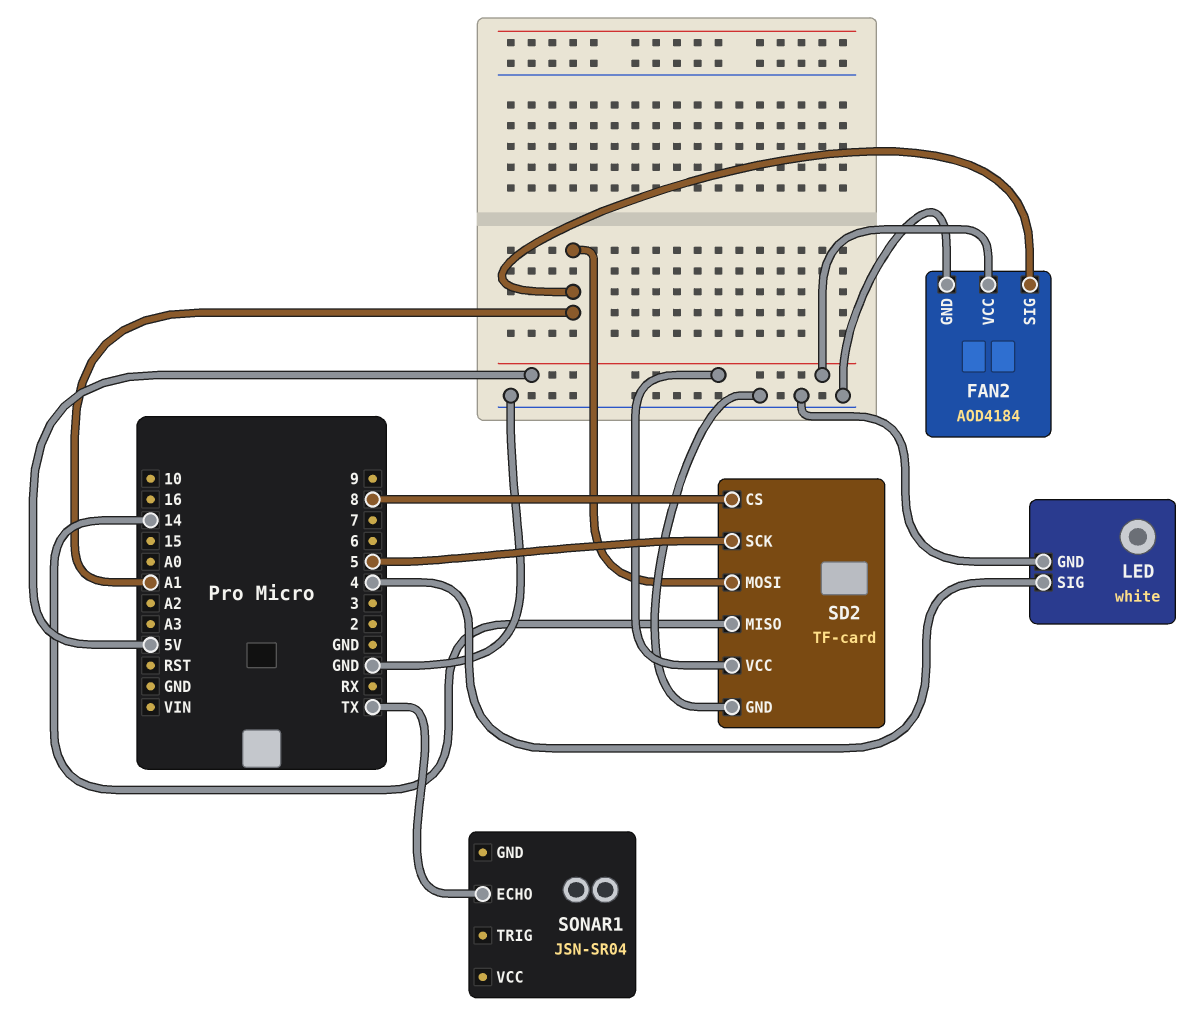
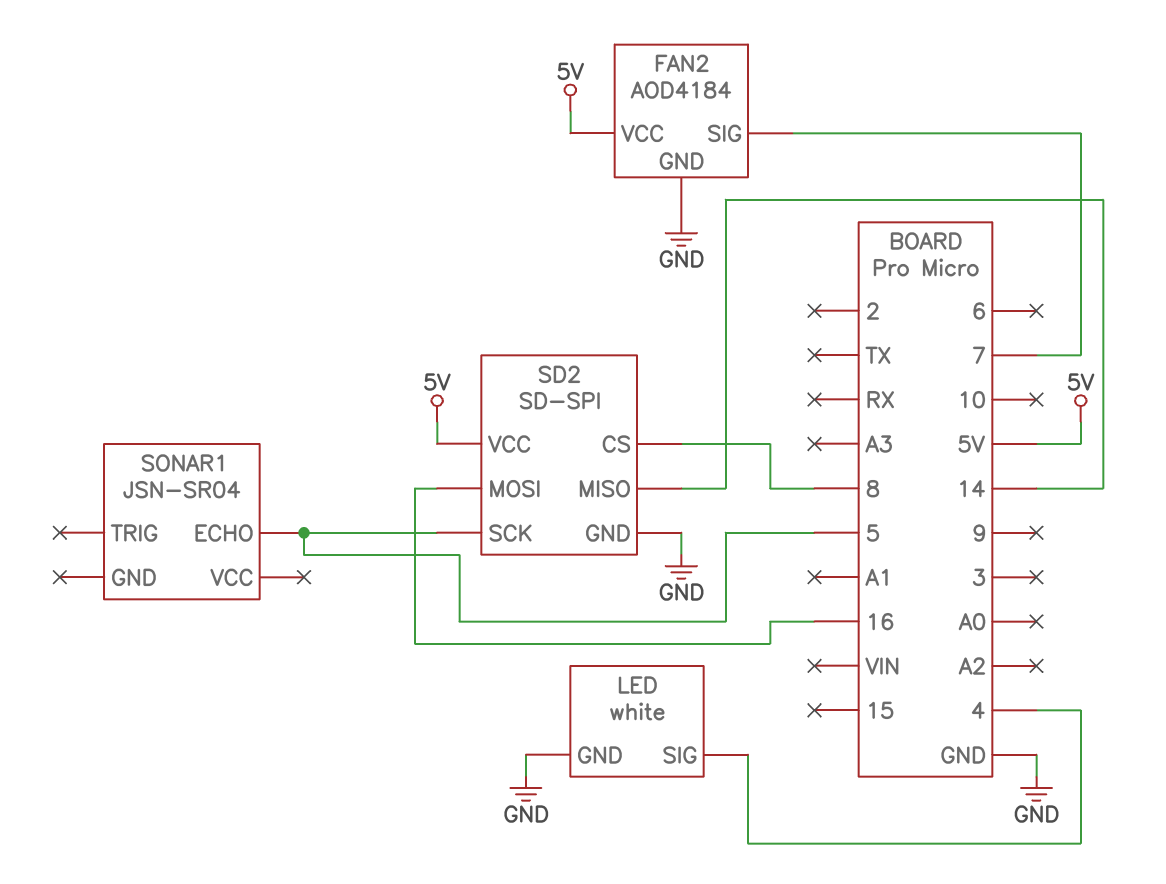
FAN2 pin SIG: A1 -> 7
SD2: TF-card -> SD-SPI
SD2 pin MOSI: A1 -> 16
SONAR1 pin ECHO: TX -> 5

